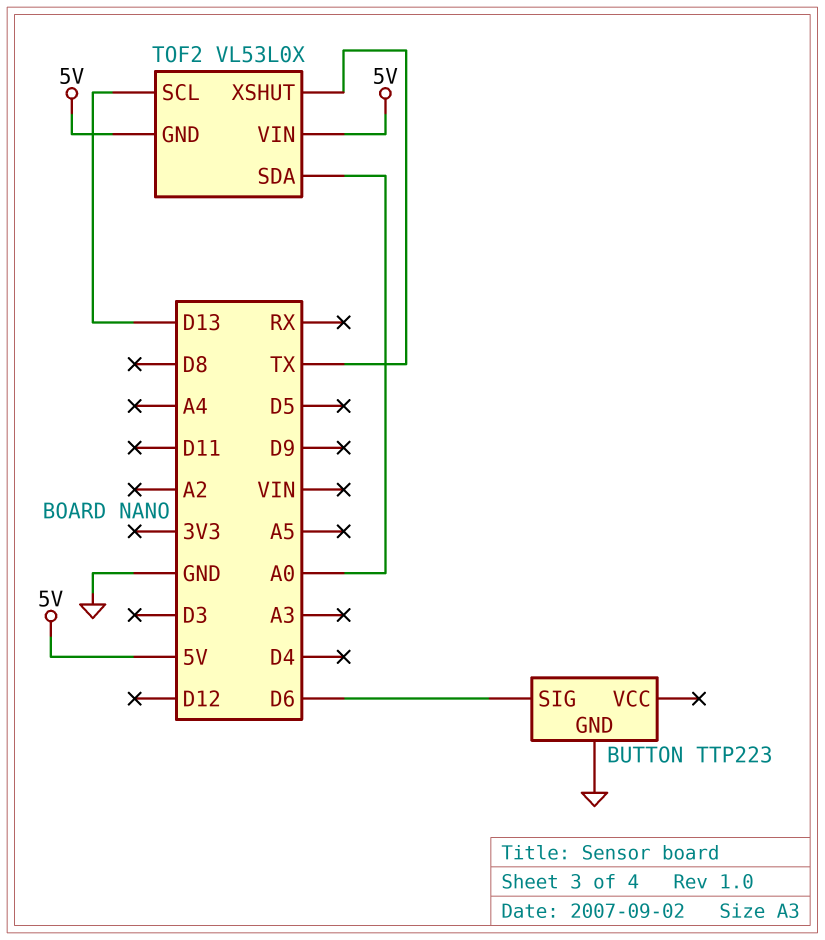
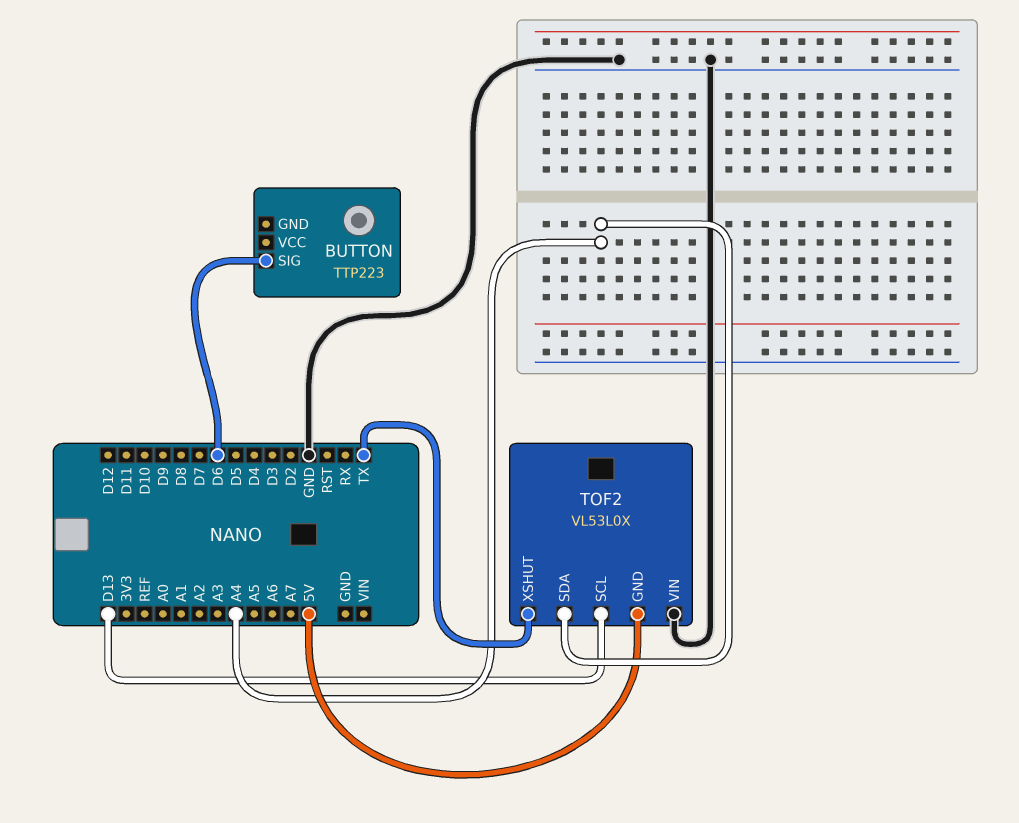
BUTTON pin GND: GND -> none
TOF2 pin SDA: A0 -> A4
TOF2 pin VIN: 5V -> GND

